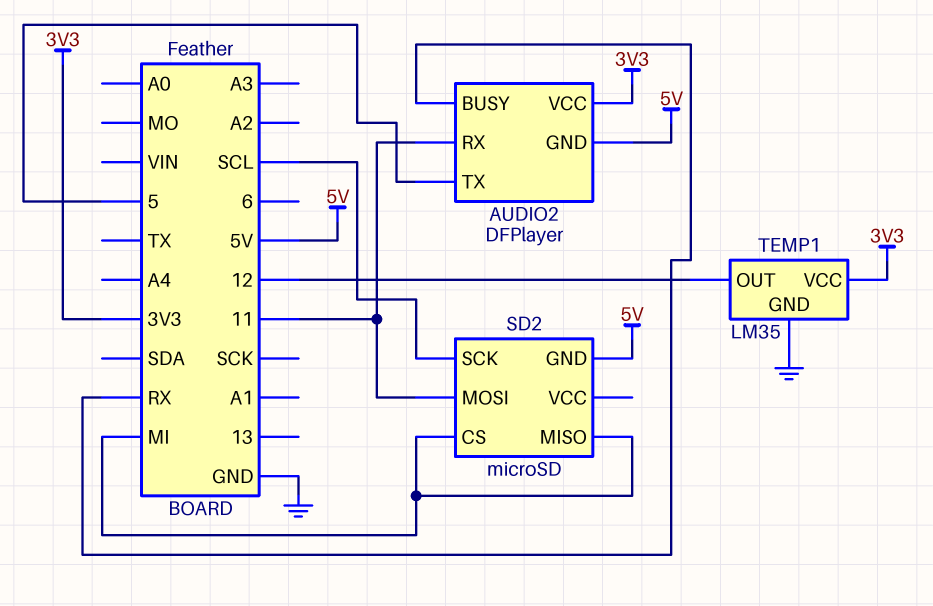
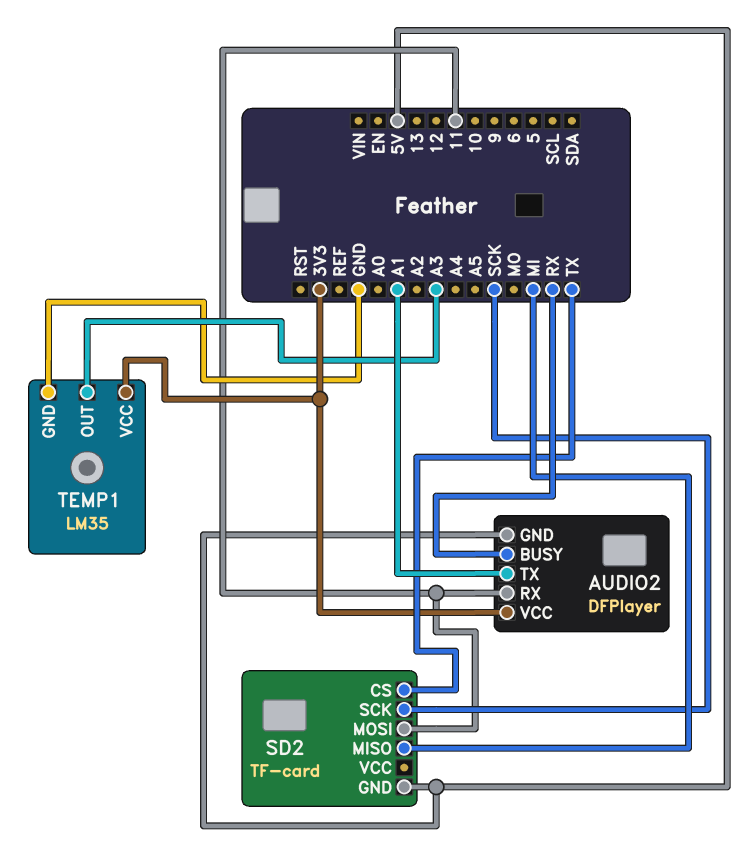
AUDIO2 pin TX: 5 -> A1
SD2: microSD -> TF-card
SD2 pin CS: MI -> TX
SD2 pin SCK: SCL -> SCK
TEMP1 pin OUT: 12 -> A3

